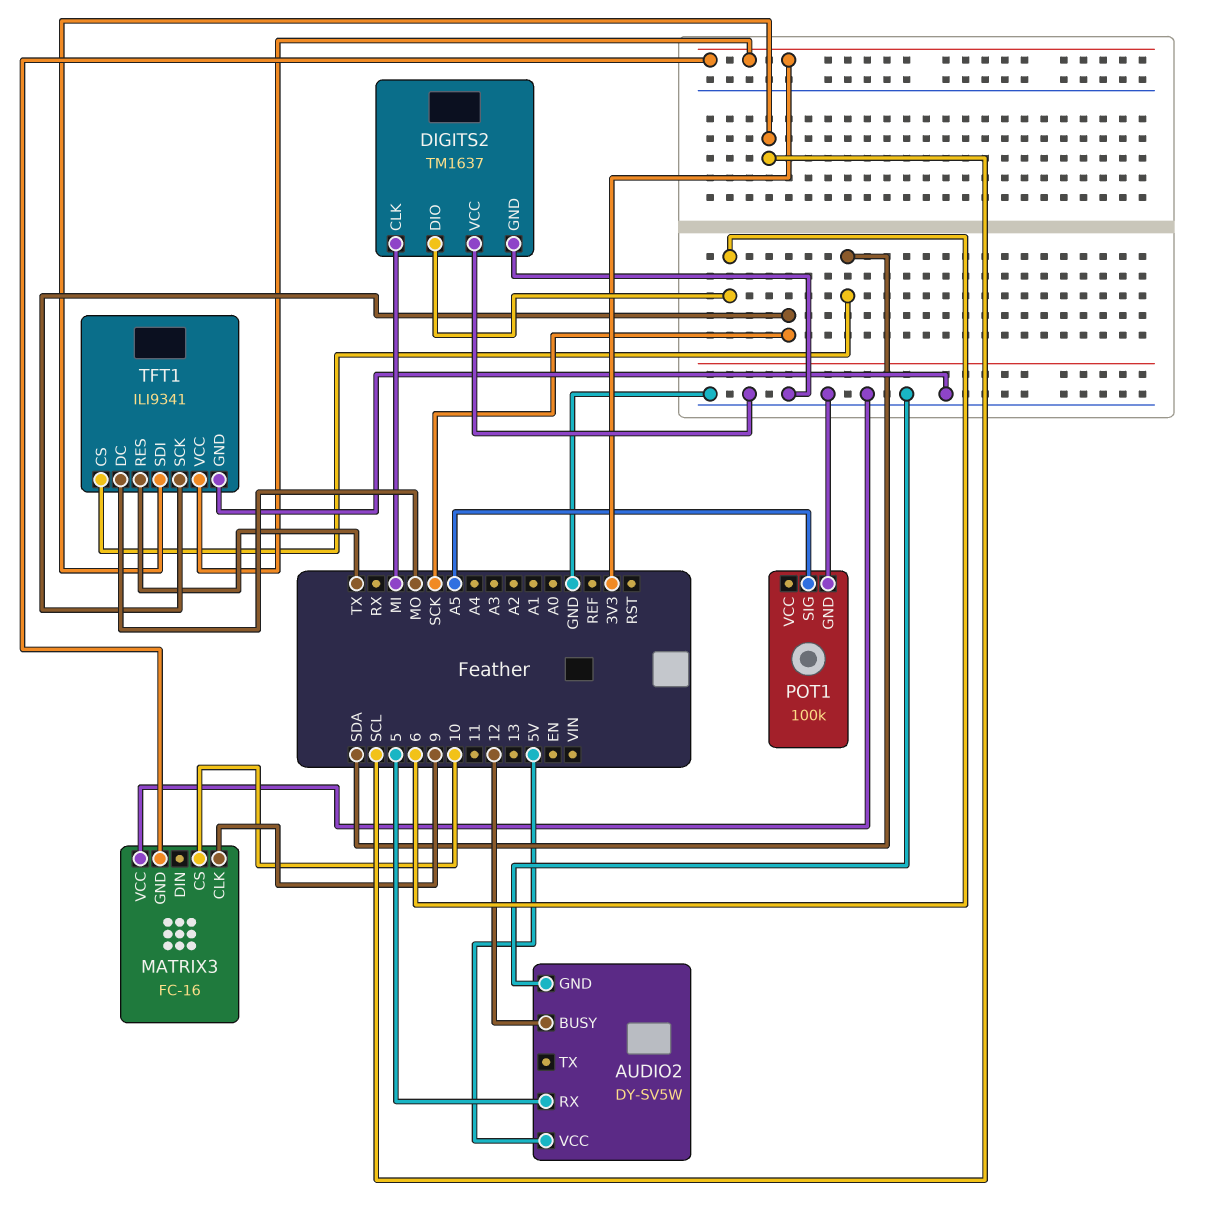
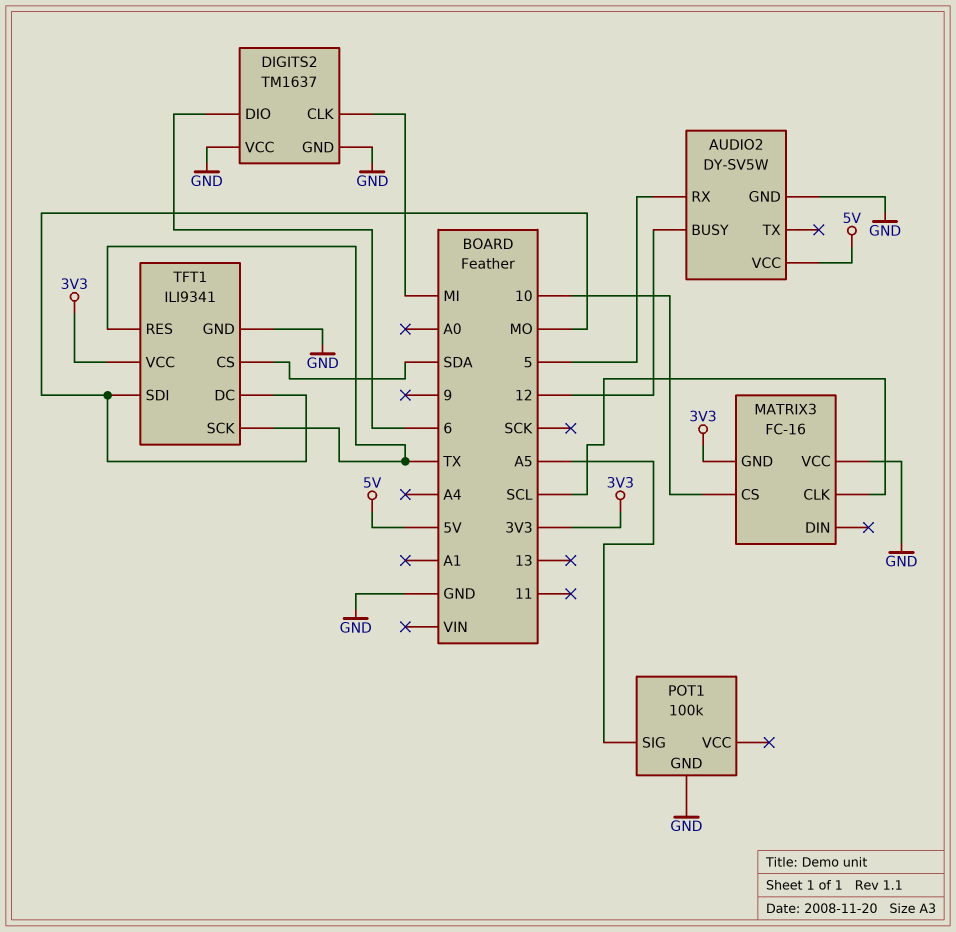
MATRIX3 pin CLK: 9 -> SCL
TFT1 pin SCK: SCK -> TX
TFT1 pin SDI: SCL -> MO

